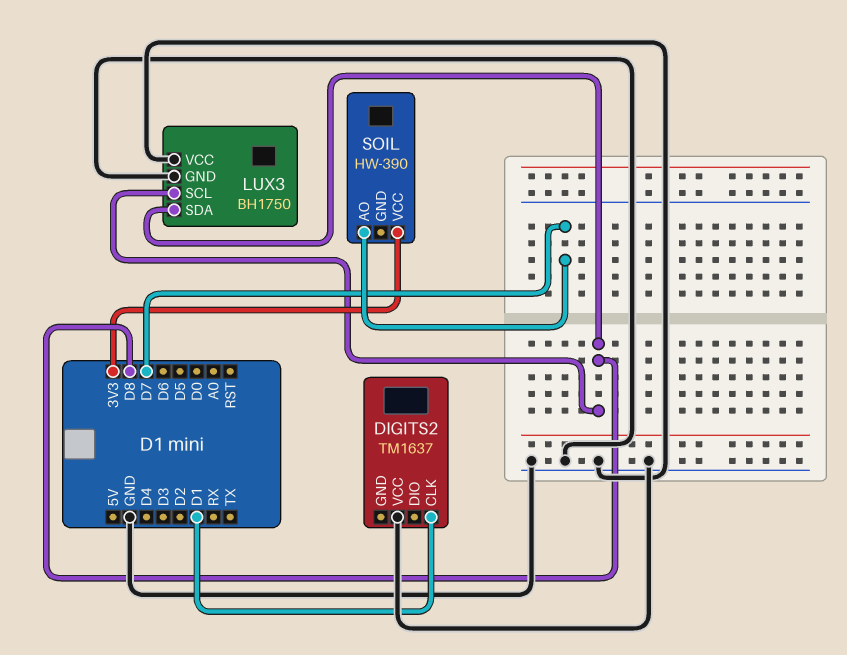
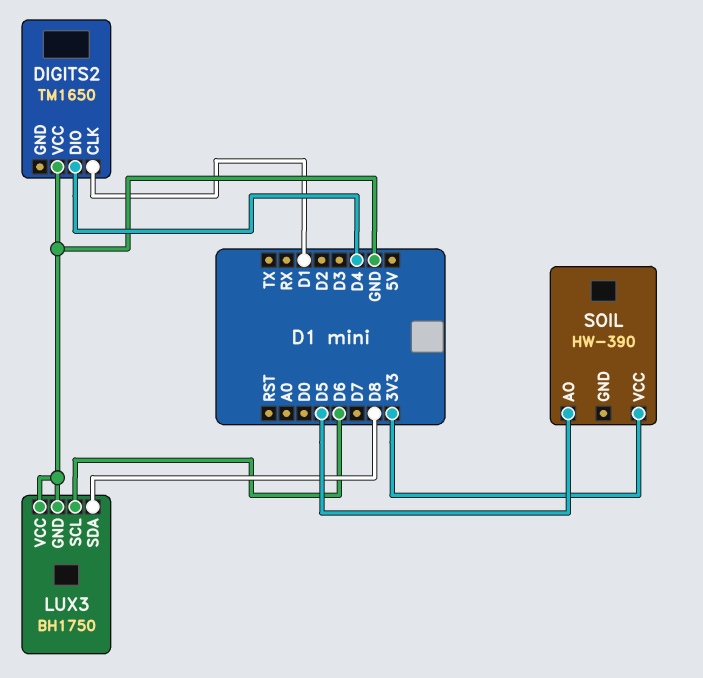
DIGITS2: TM1637 -> TM1650
DIGITS2 pin DIO: none -> D4
LUX3 pin SCL: D8 -> D6
SOIL pin AO: D7 -> D5

